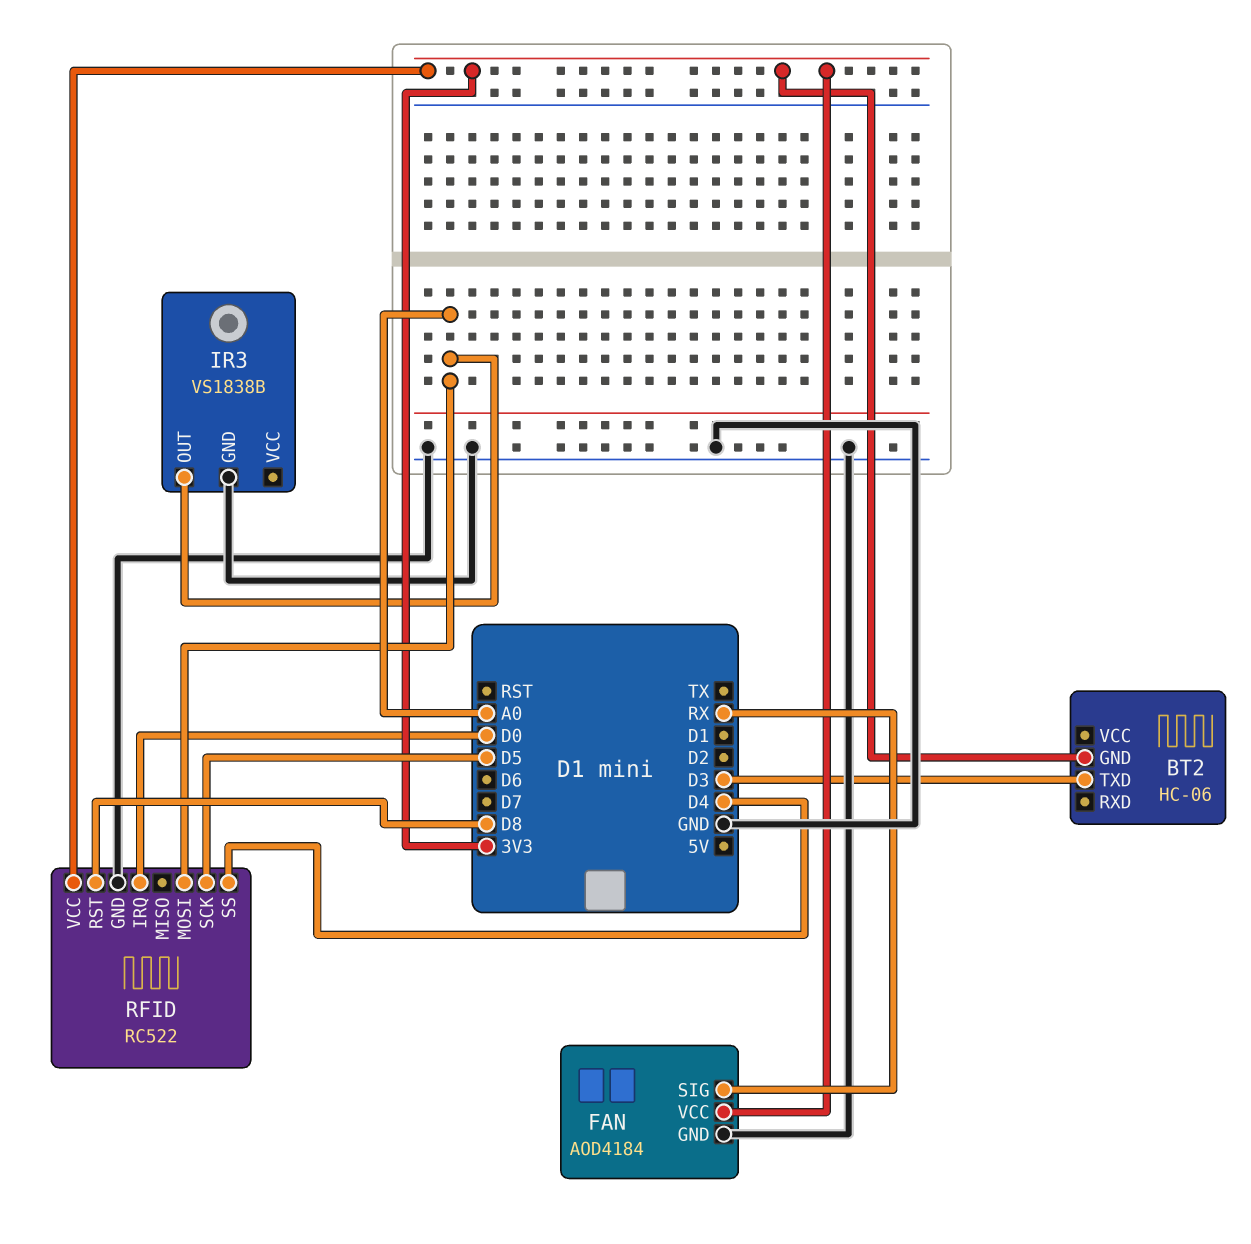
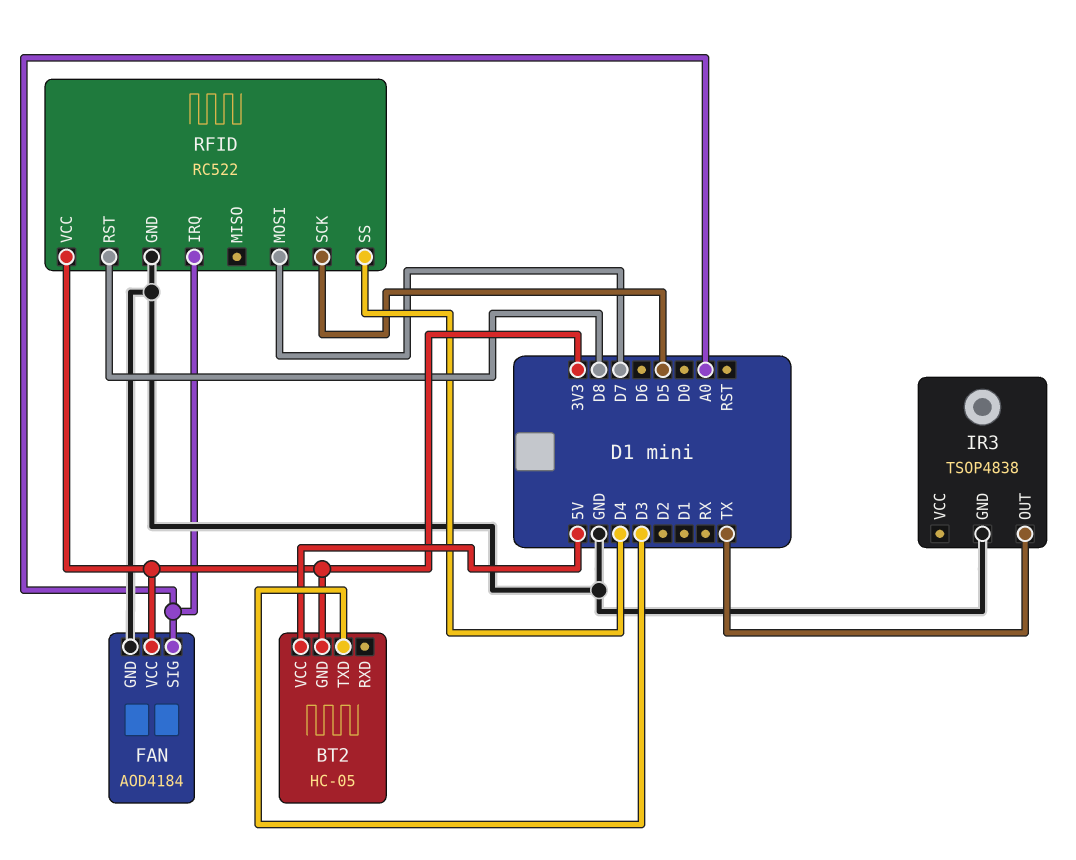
BT2: HC-06 -> HC-05
BT2 pin VCC: none -> 5V
FAN pin SIG: RX -> A0
IR3: VS1838B -> TSOP4838
IR3 pin OUT: A0 -> TX
RFID pin IRQ: D0 -> A0
RFID pin MOSI: A0 -> D7

